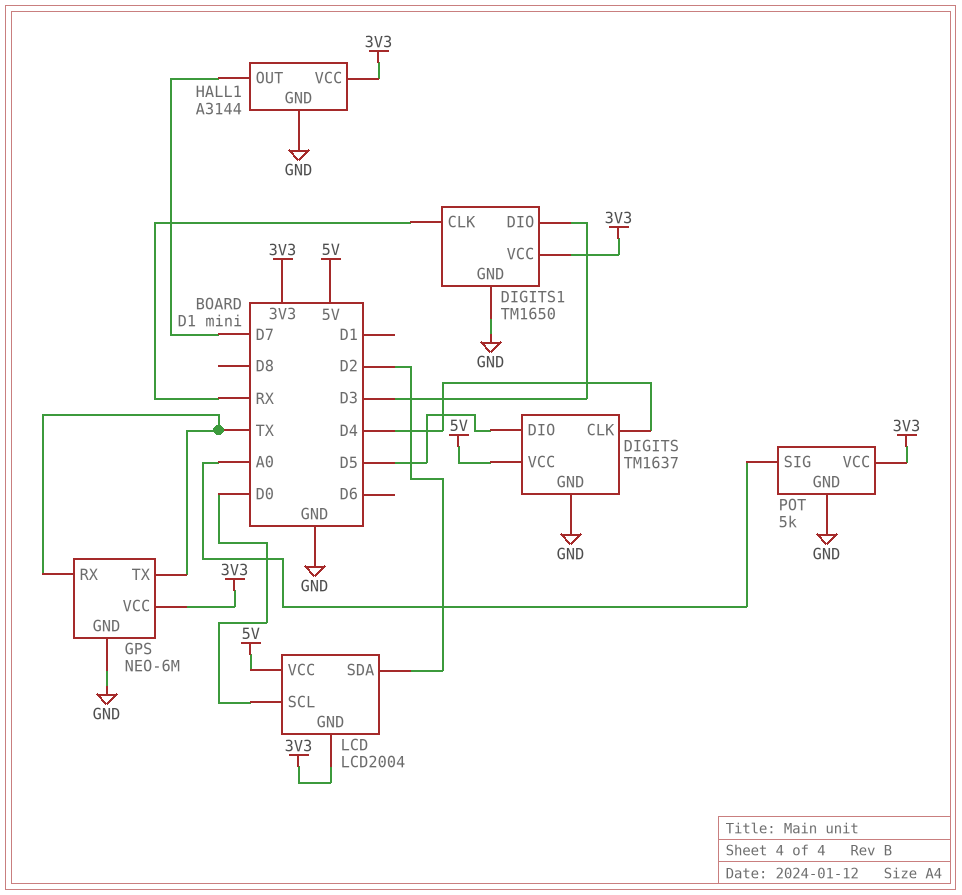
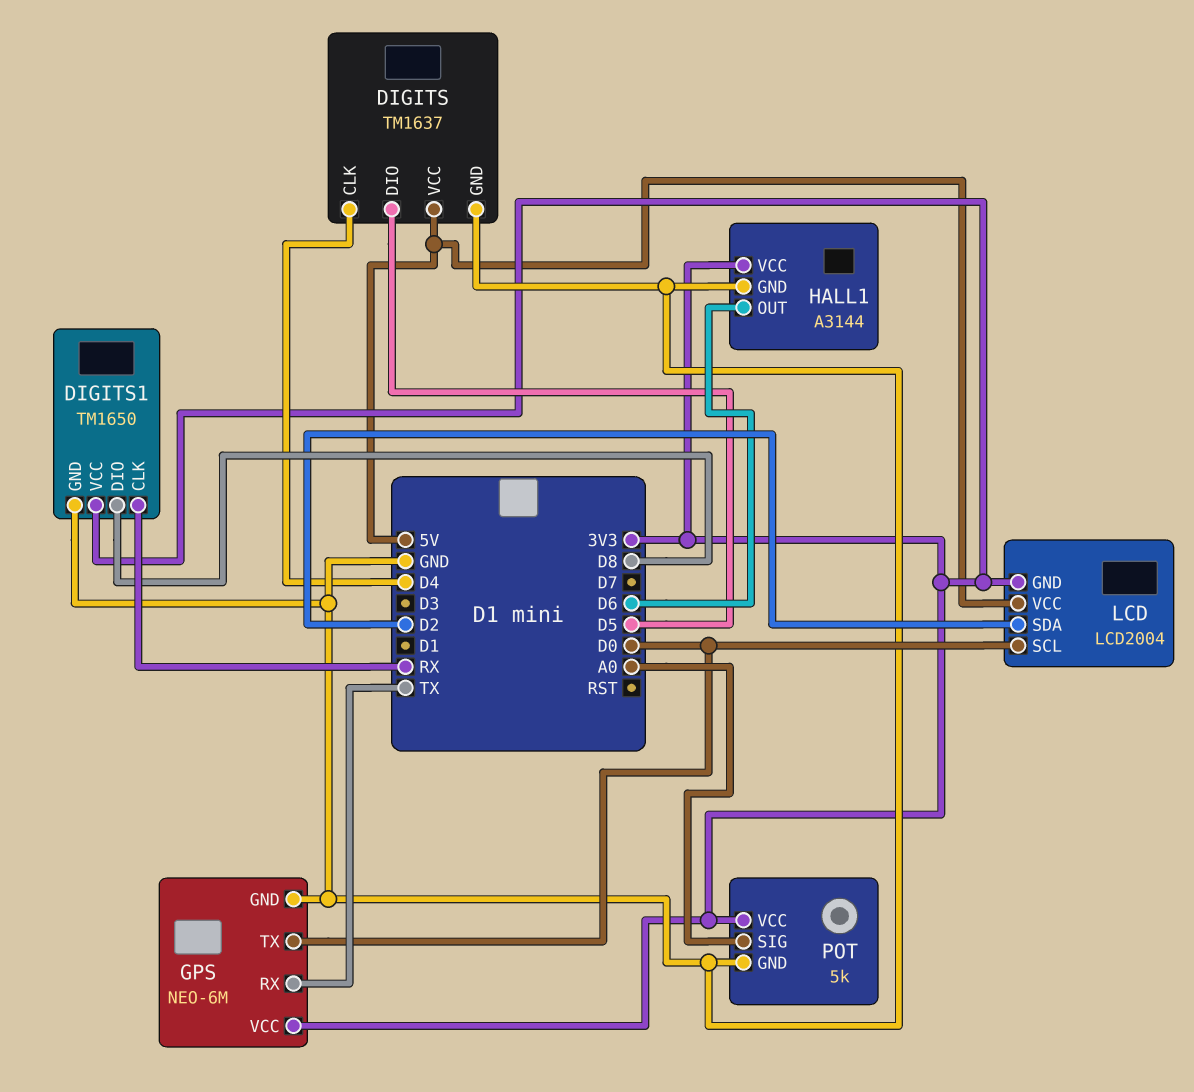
DIGITS1 pin DIO: D3 -> D8
GPS pin TX: TX -> D0
HALL1 pin OUT: D7 -> D6

